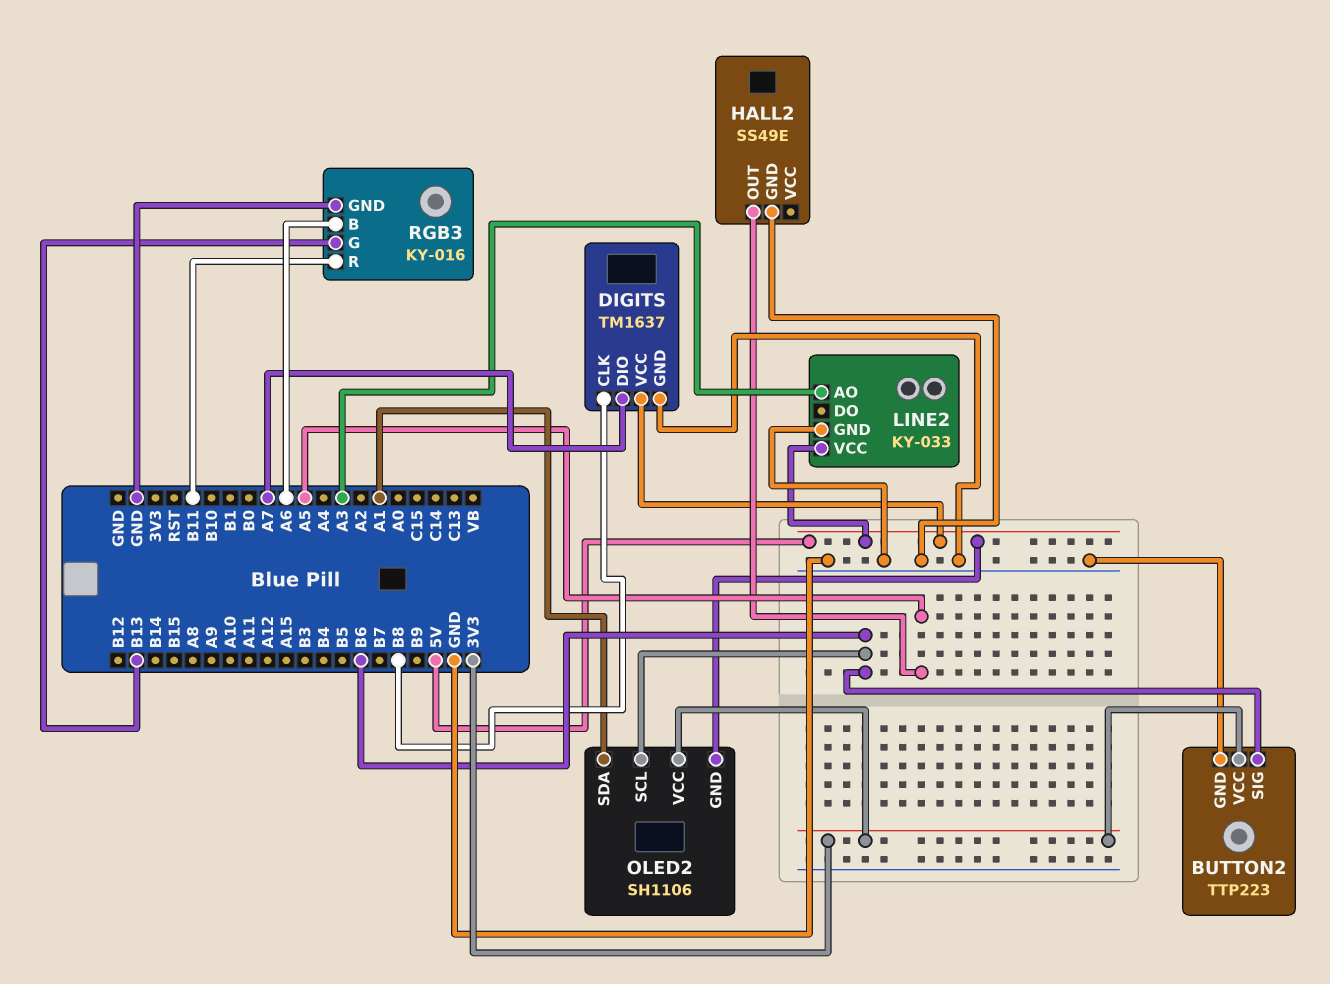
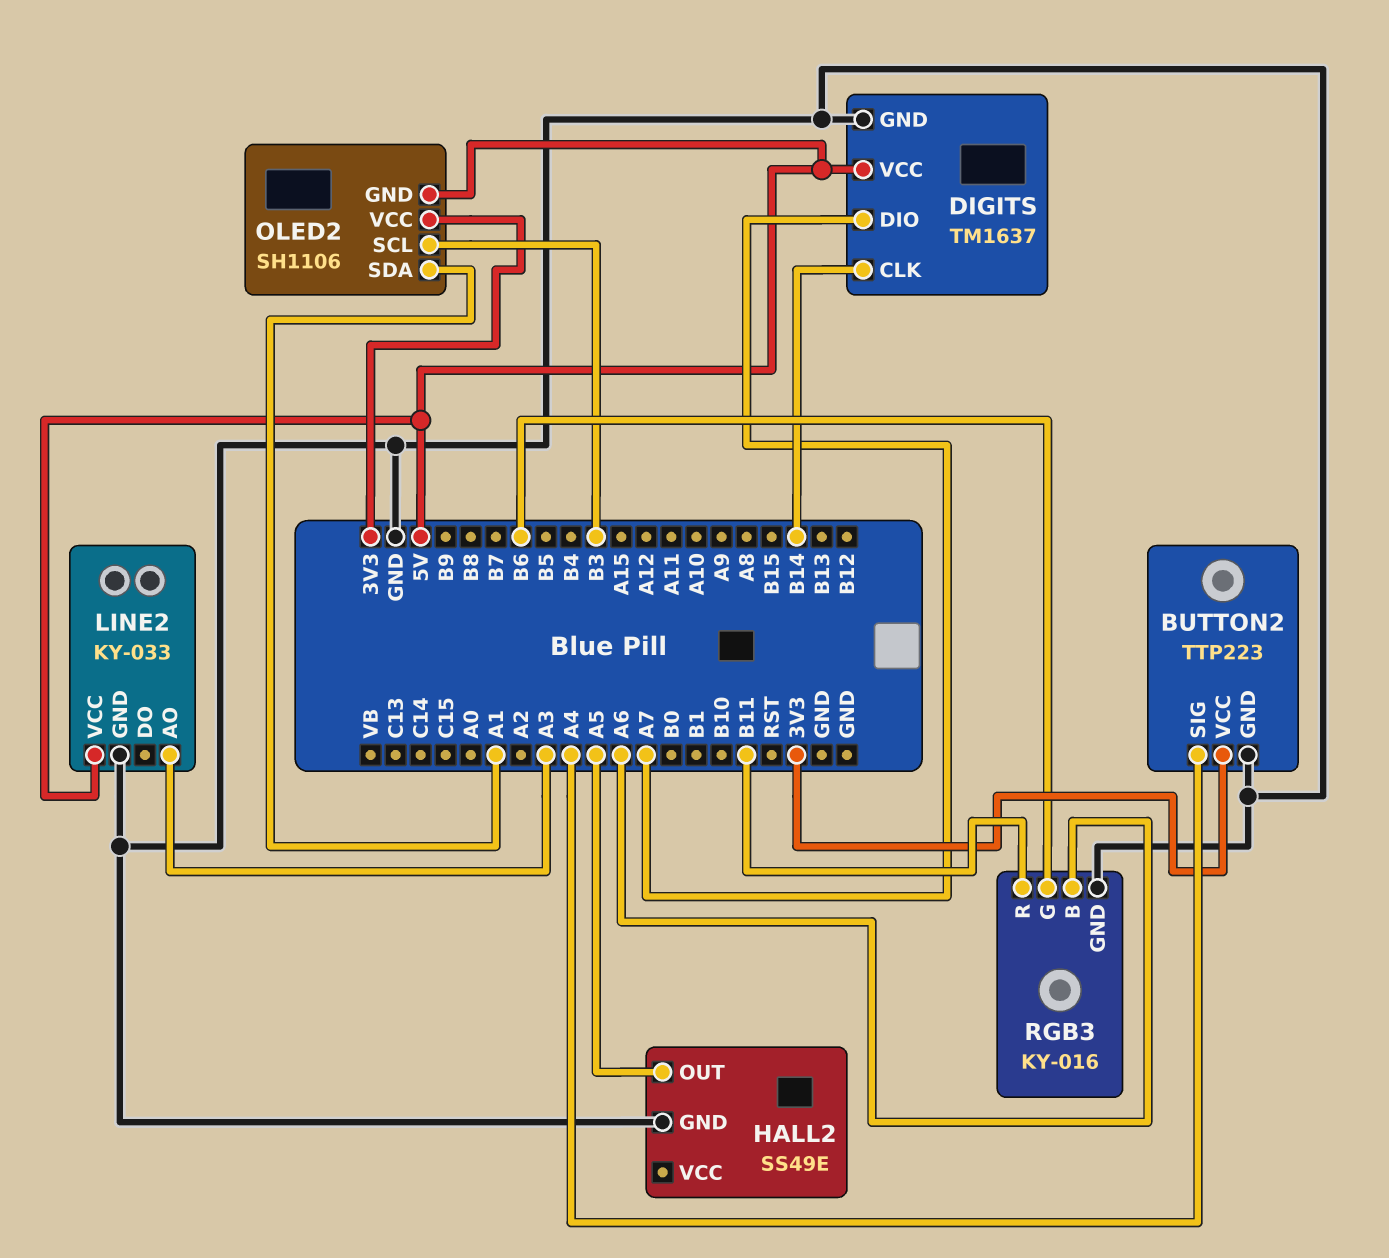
BUTTON2 pin SIG: B6 -> A4
DIGITS pin CLK: B8 -> B14
OLED2 pin SCL: B6 -> B3
RGB3 pin G: B13 -> B6

